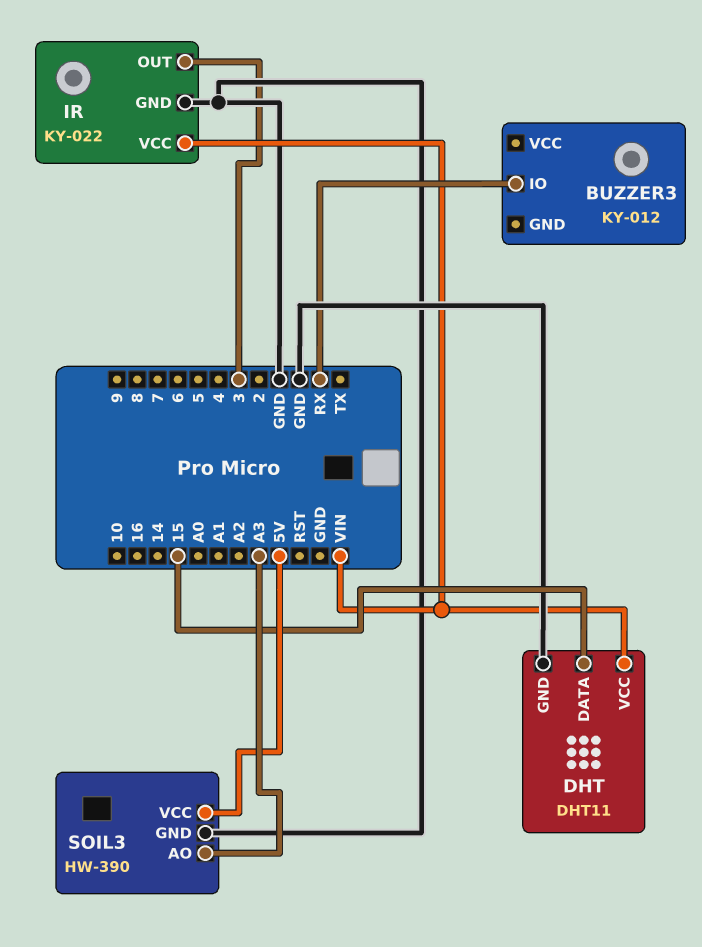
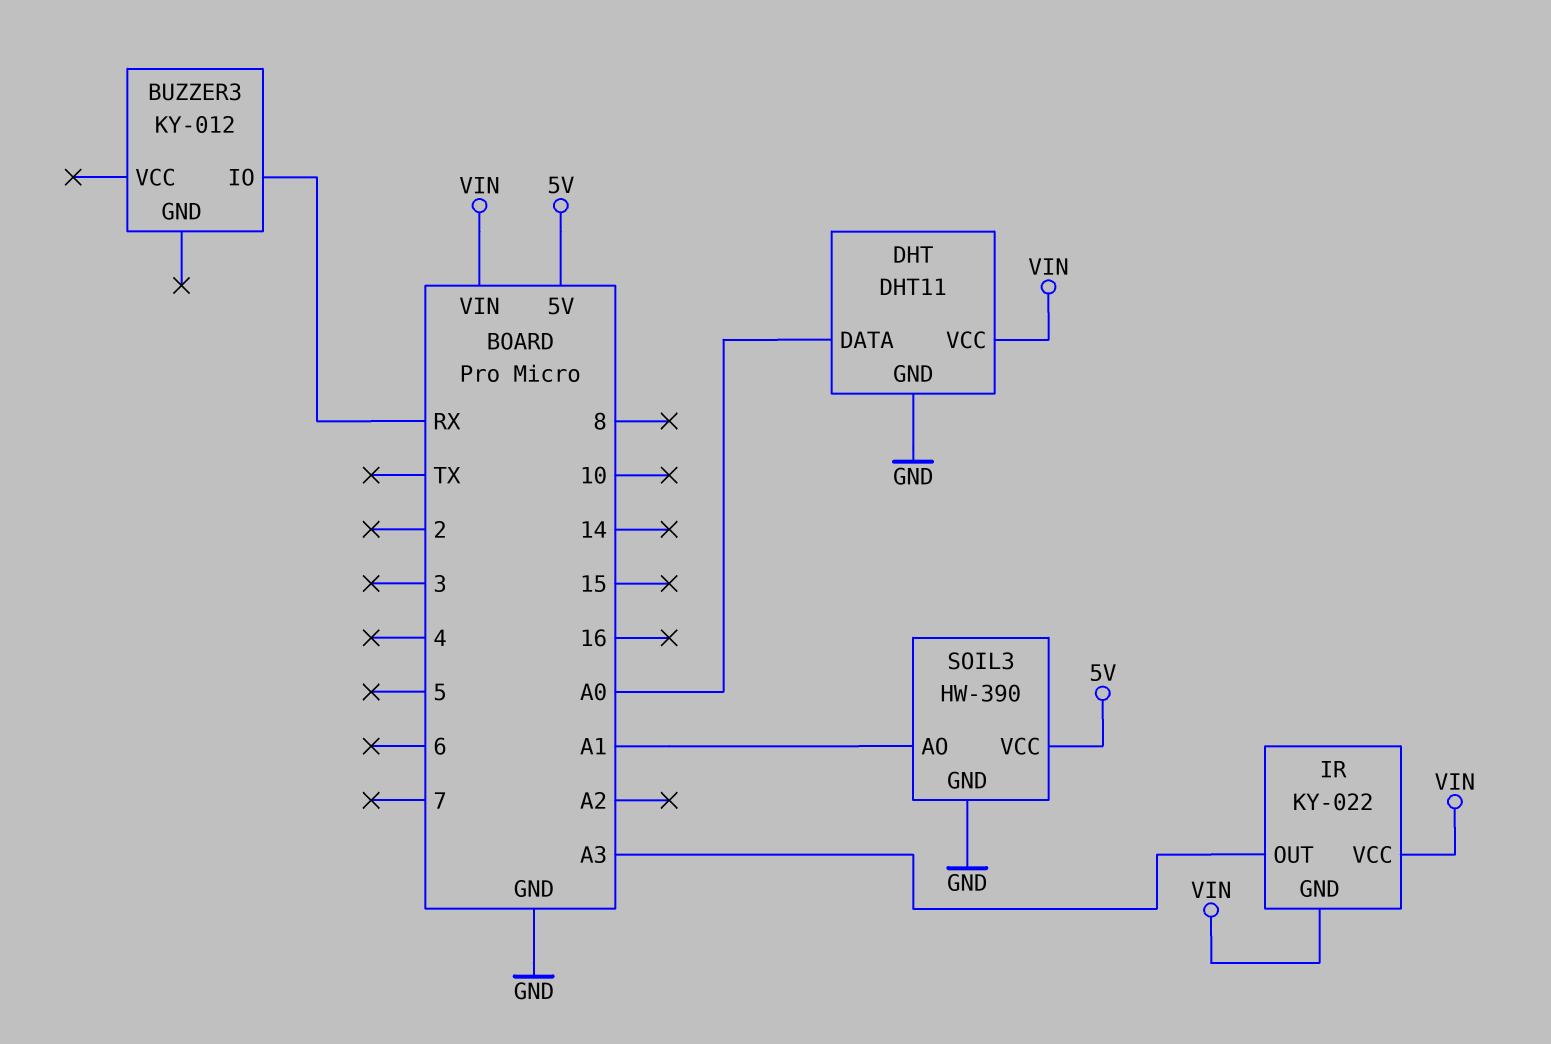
DHT pin DATA: 15 -> A0
IR pin GND: GND -> VIN
IR pin OUT: 3 -> A3
SOIL3 pin AO: A3 -> A1

